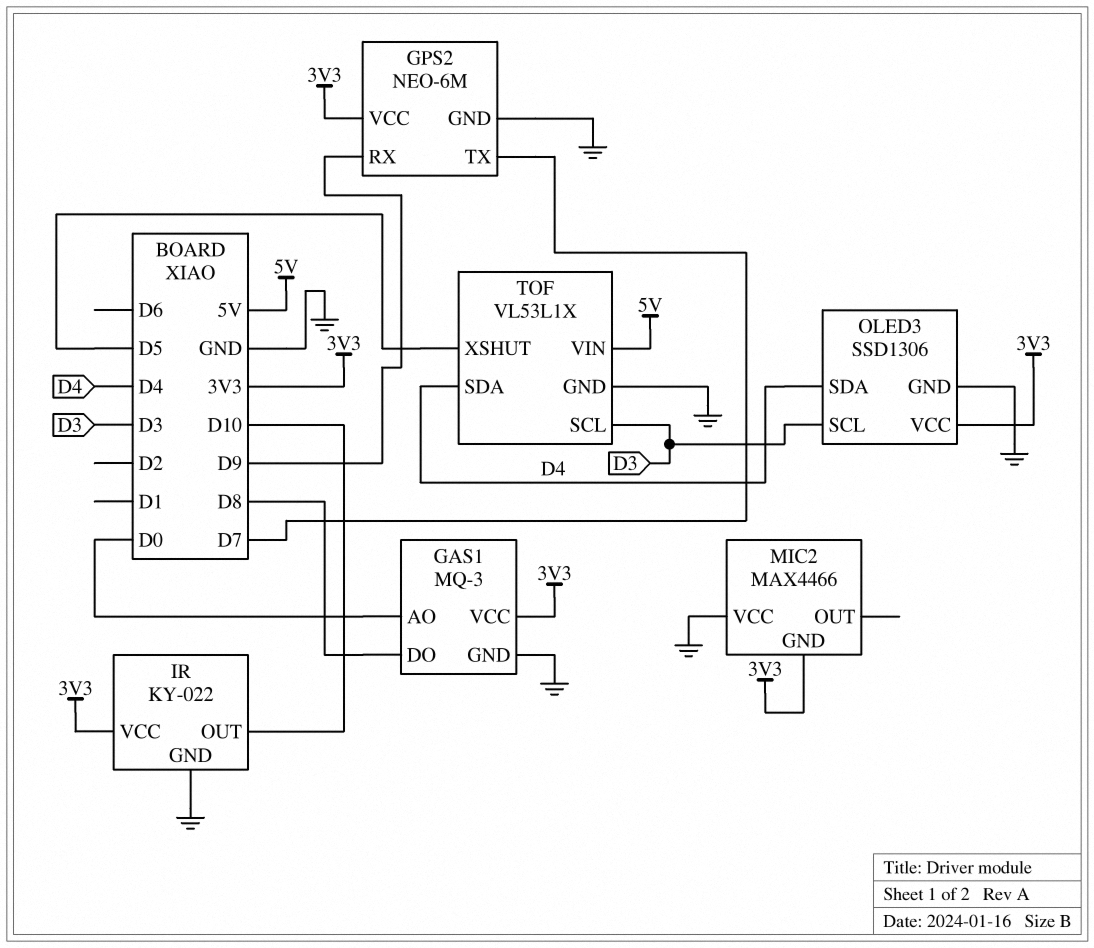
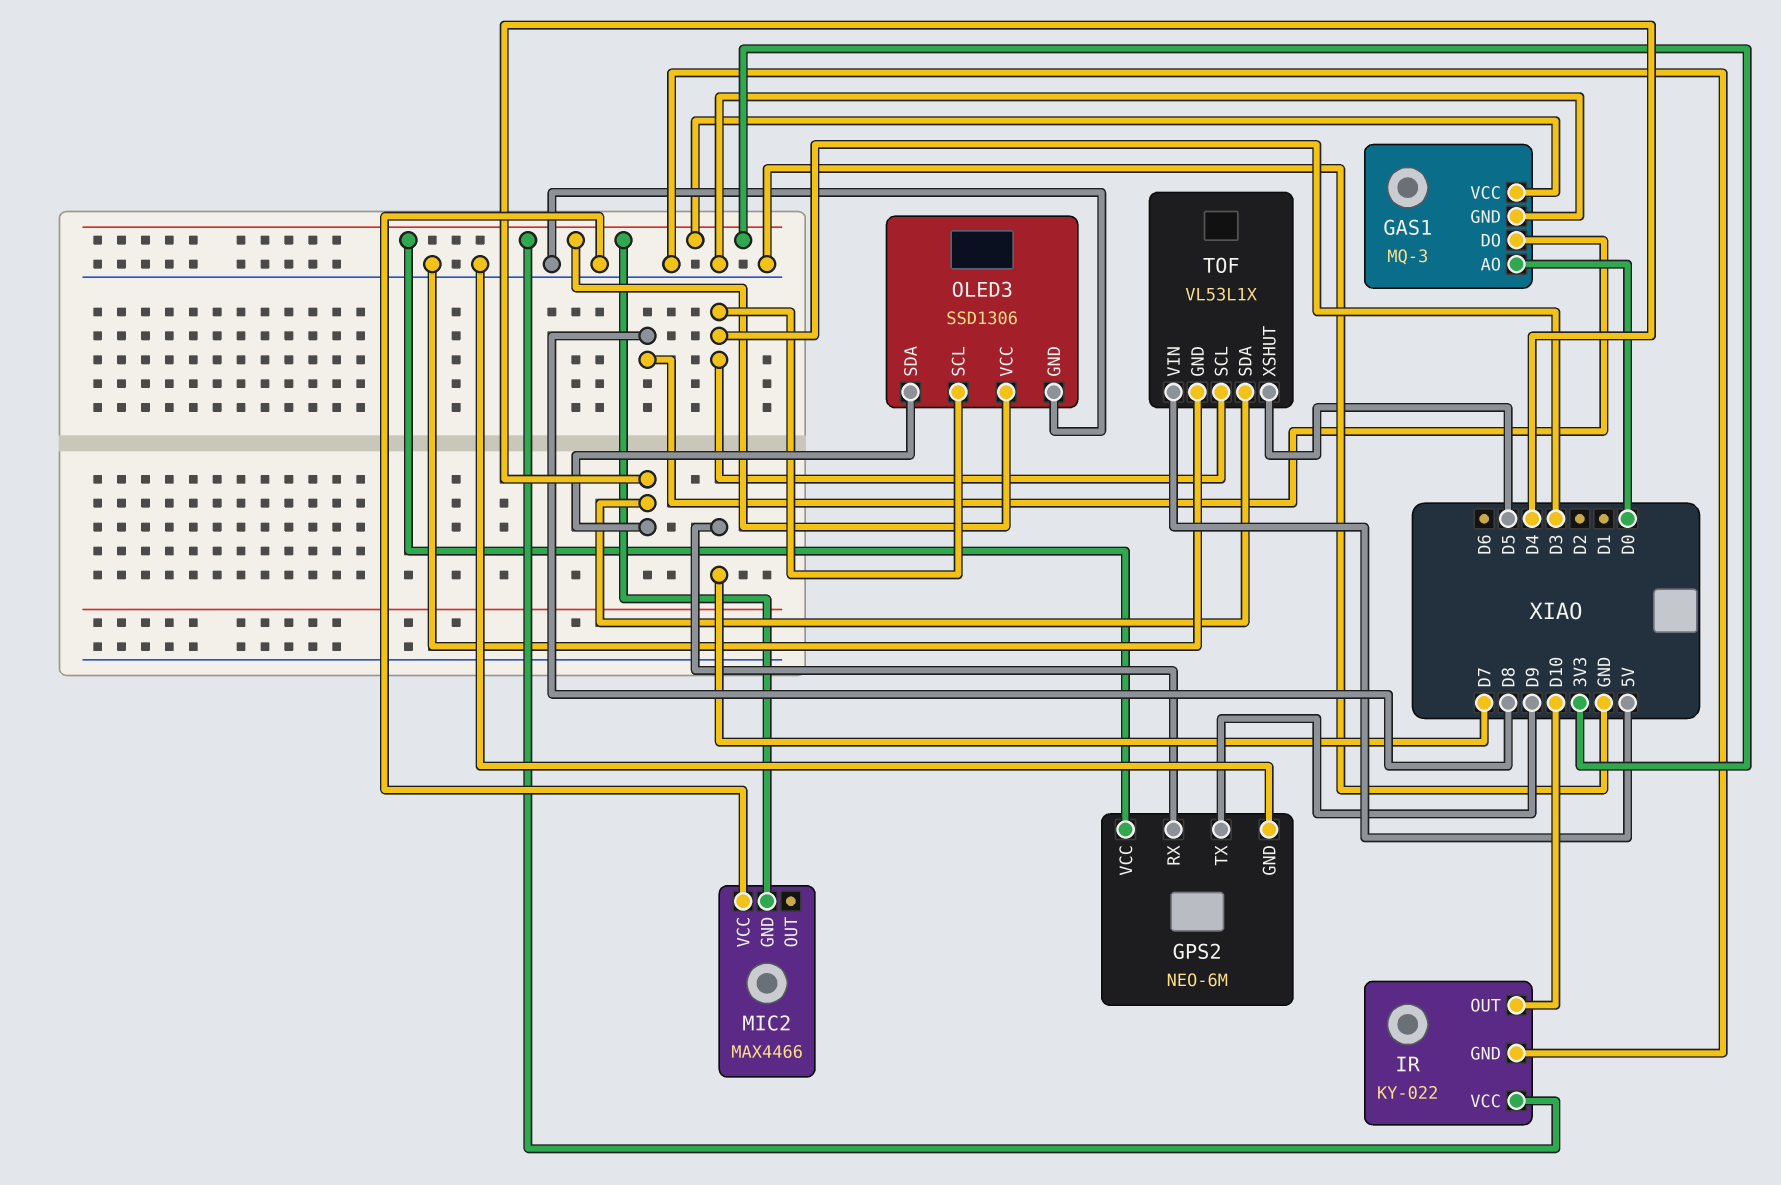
GPS2 pin RX: D9 -> D7
GPS2 pin TX: D7 -> D9

